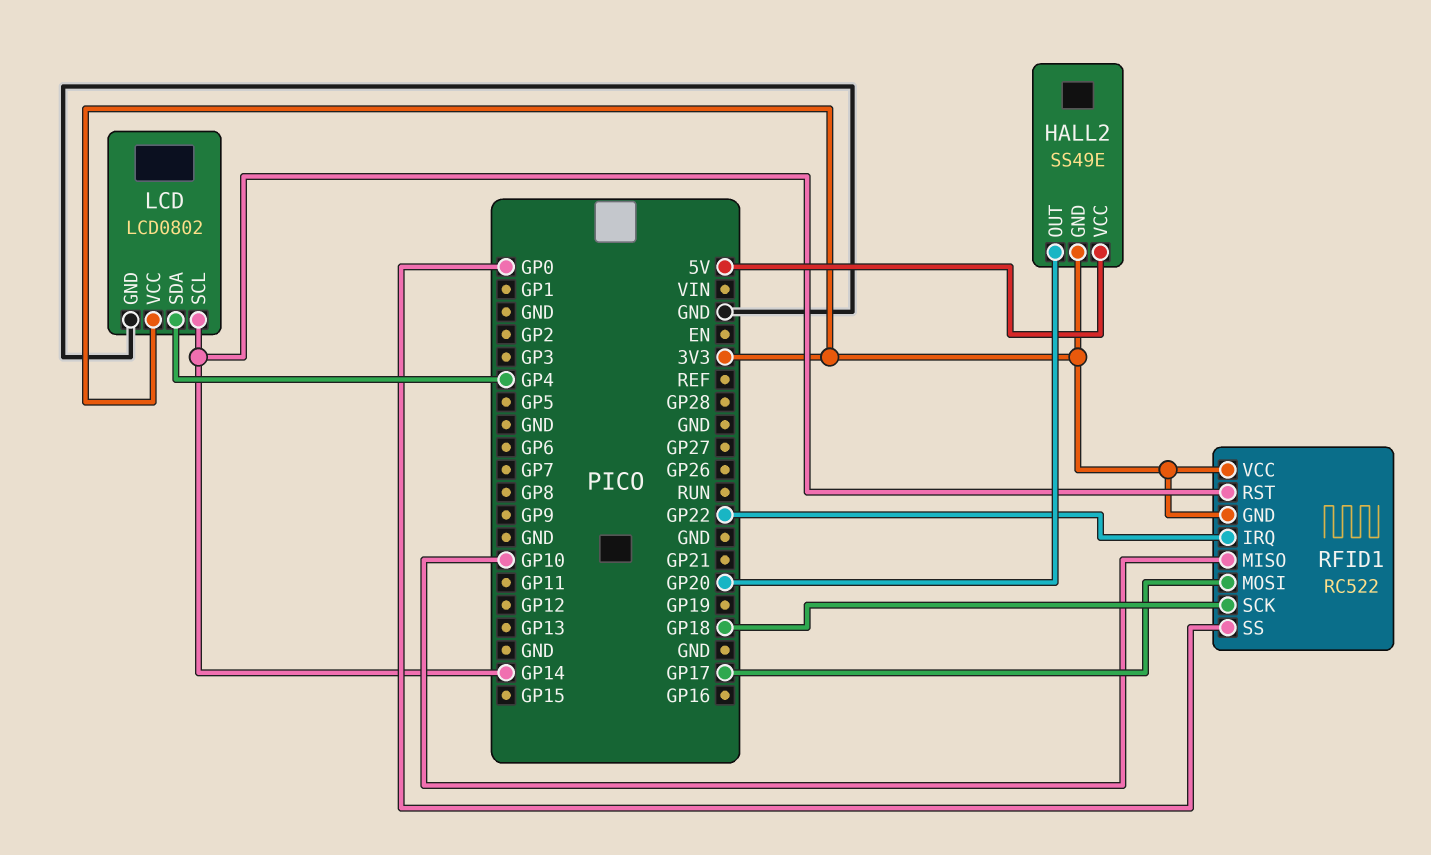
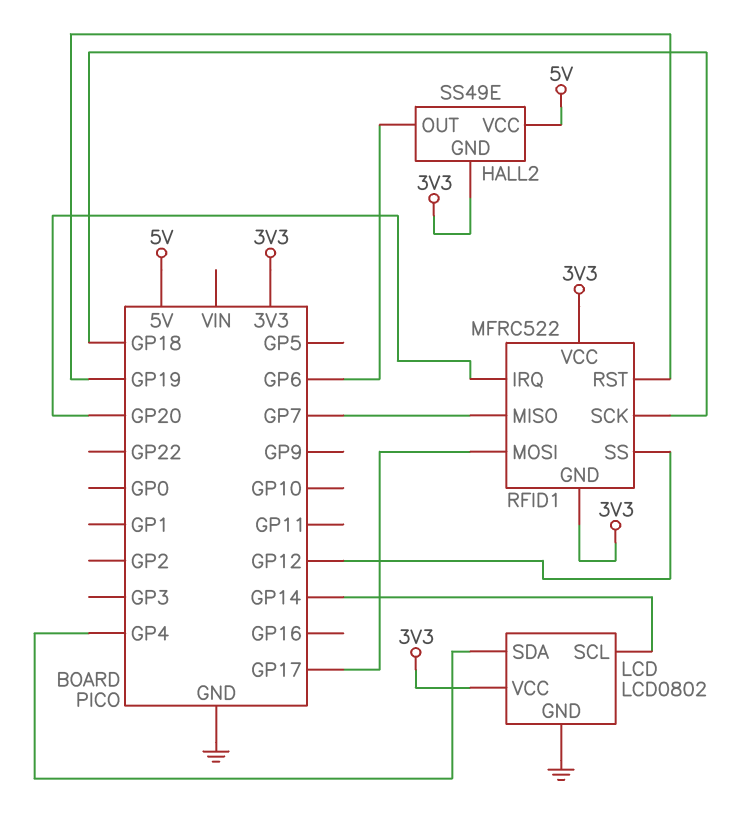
HALL2 pin OUT: GP20 -> GP6
RFID1: RC522 -> MFRC522
RFID1 pin IRQ: GP22 -> GP20
RFID1 pin MISO: GP10 -> GP7
RFID1 pin RST: GP14 -> GP19
RFID1 pin SS: GP0 -> GP12

